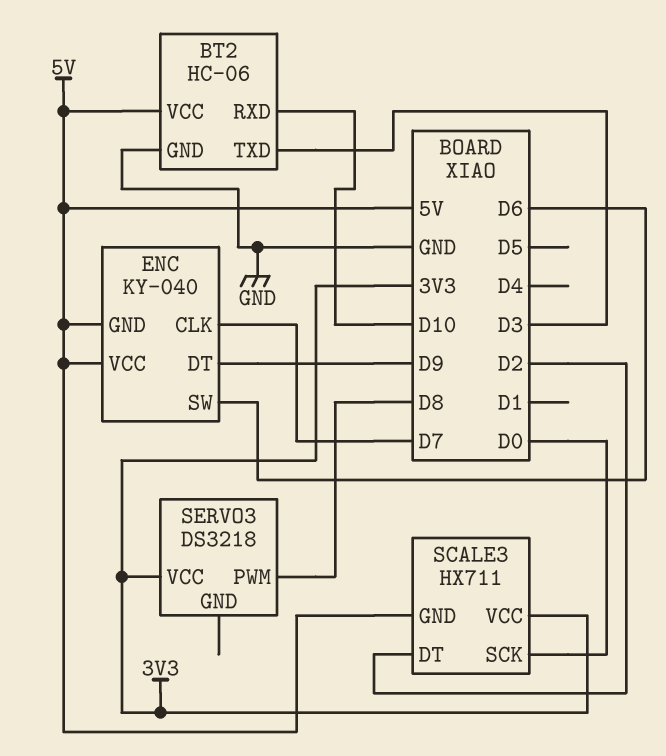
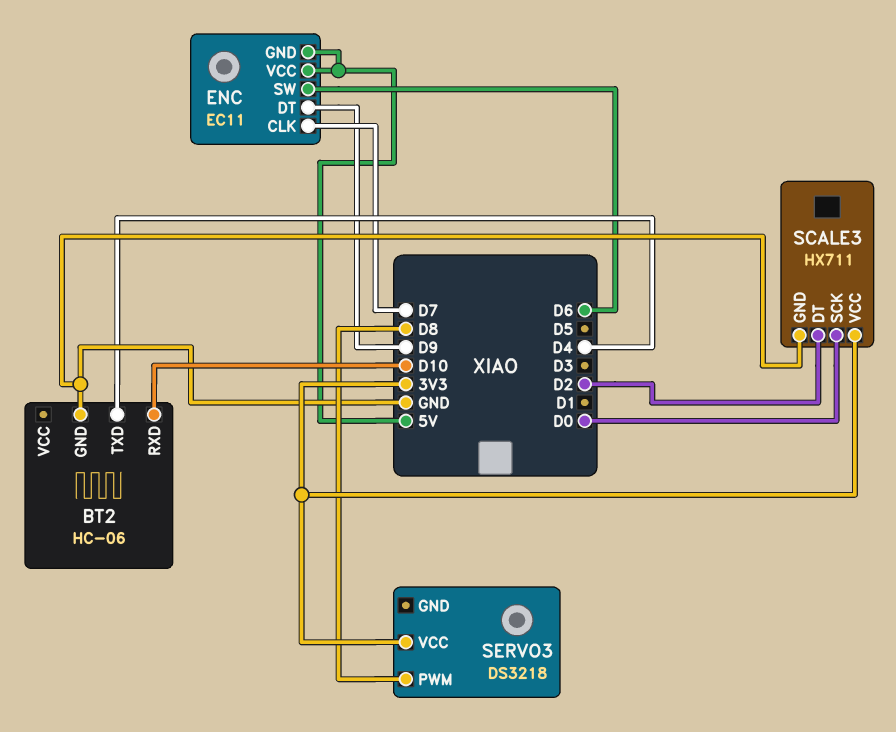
BT2 pin TXD: D3 -> D4
BT2 pin VCC: 5V -> none
ENC: KY-040 -> EC11
SCALE3 pin GND: 5V -> GND

